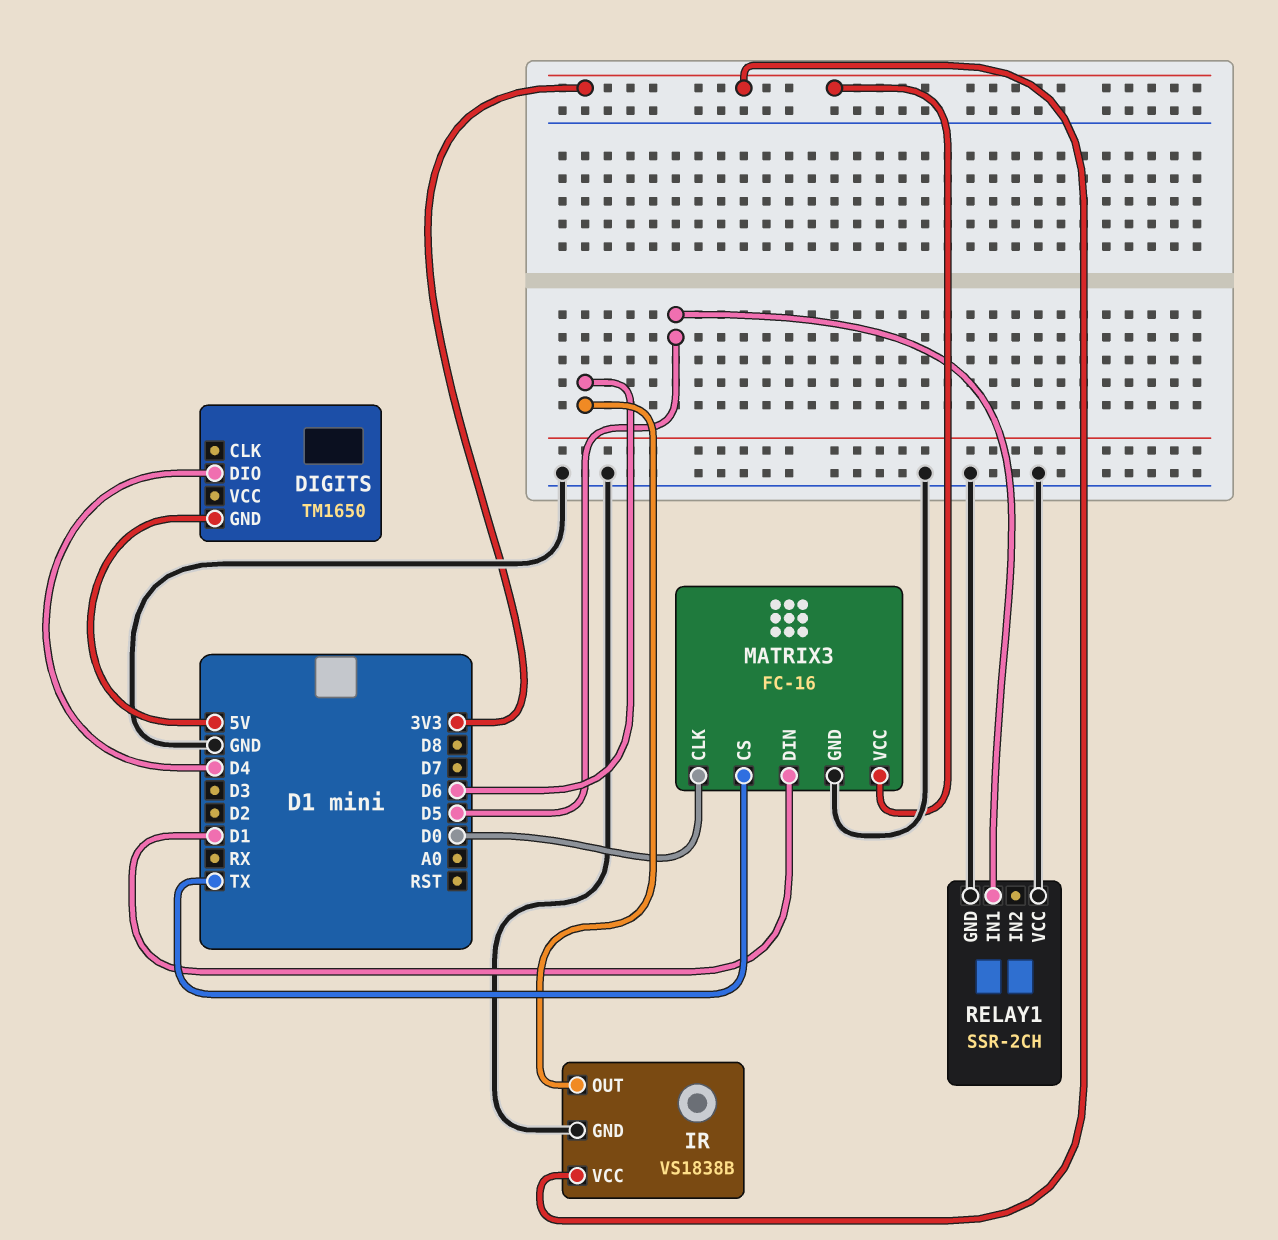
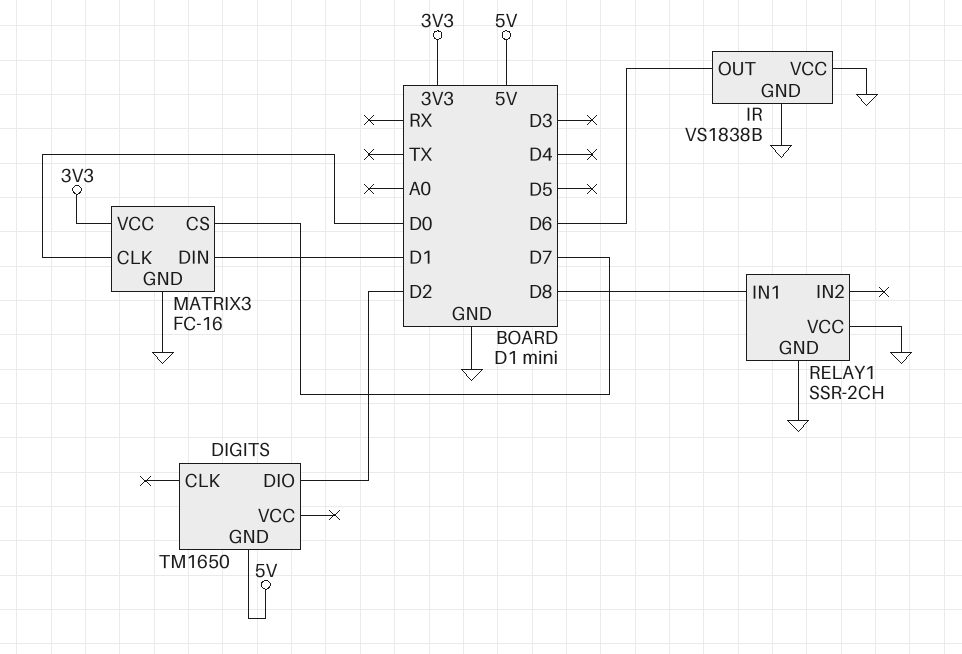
DIGITS pin DIO: D4 -> D2
IR pin VCC: 3V3 -> GND
MATRIX3 pin CS: TX -> D7
RELAY1 pin IN1: D5 -> D8

